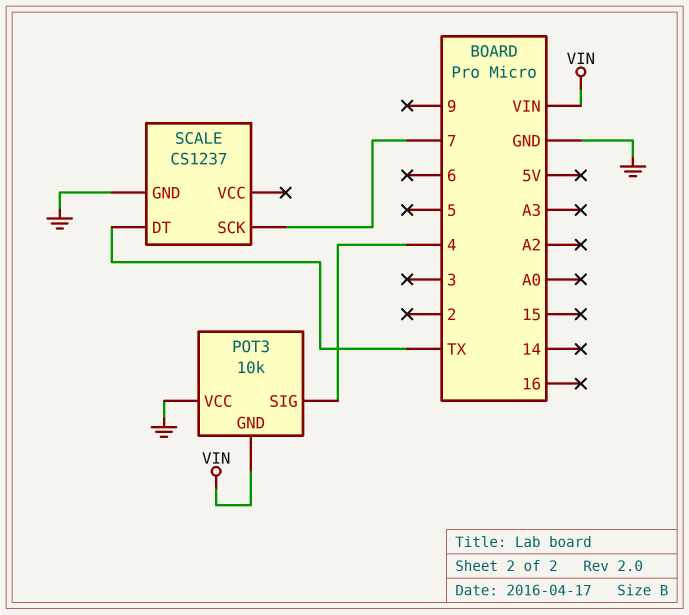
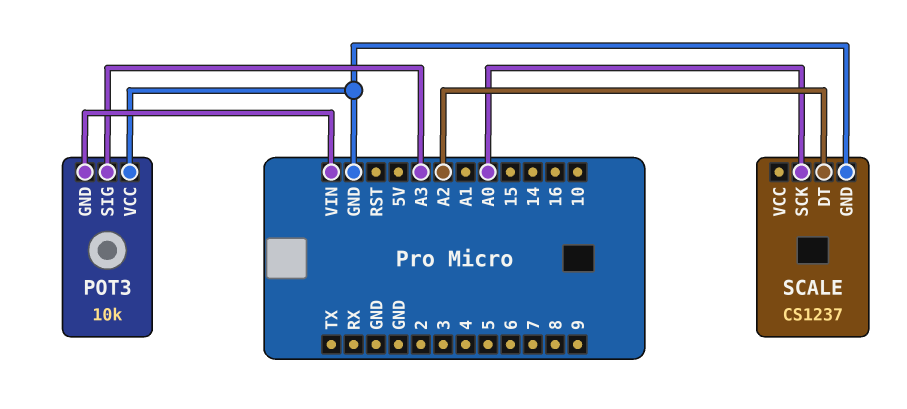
POT3 pin SIG: 4 -> A3
SCALE pin DT: TX -> A2
SCALE pin SCK: 7 -> A0

